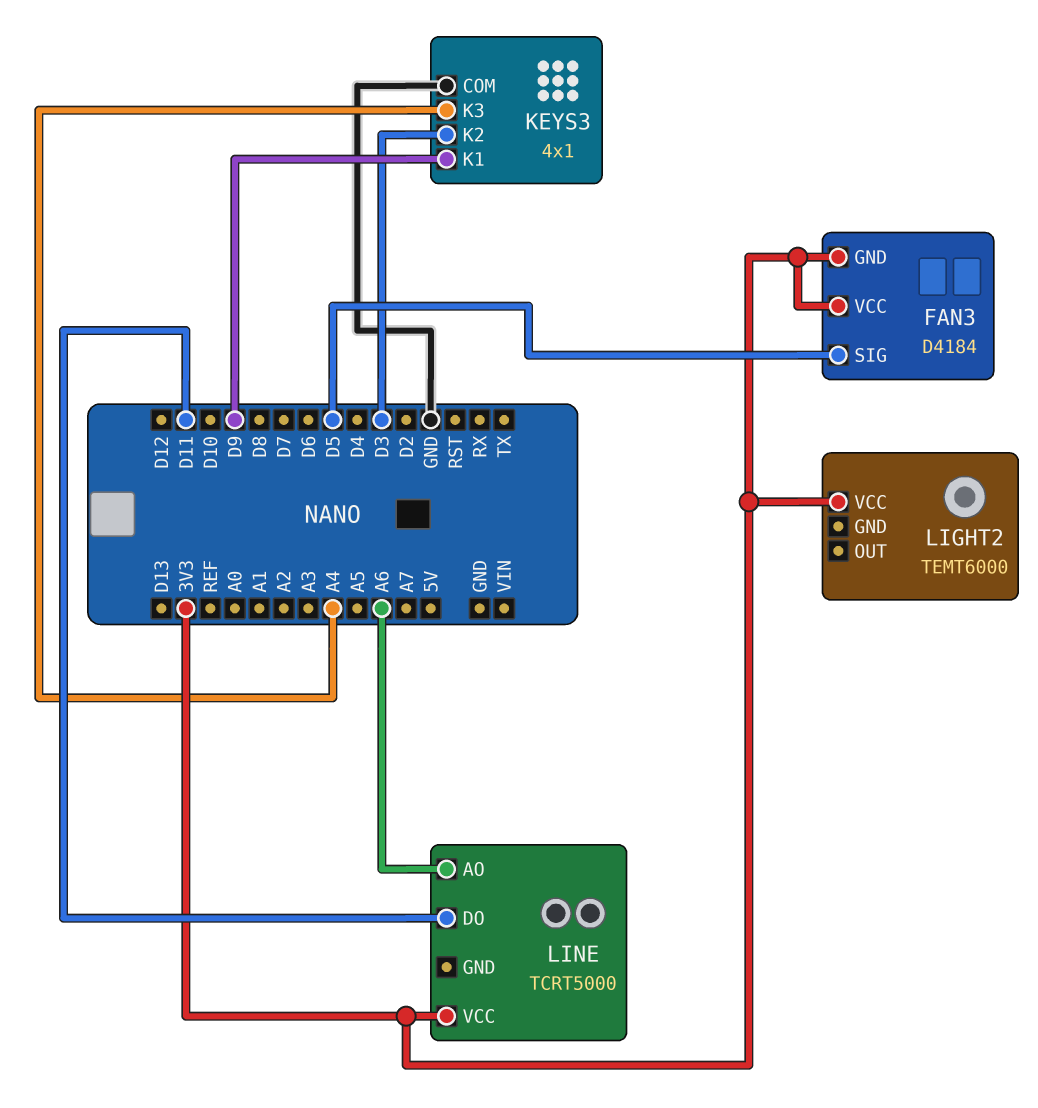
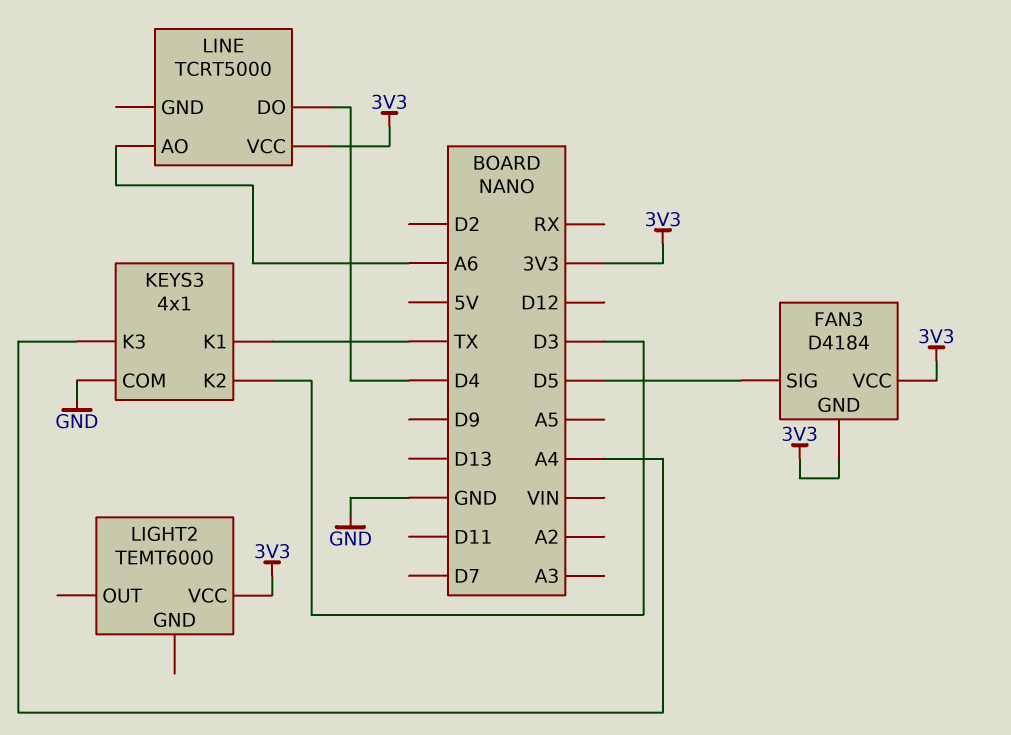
KEYS3 pin K1: D9 -> TX
LINE pin DO: D11 -> D4

